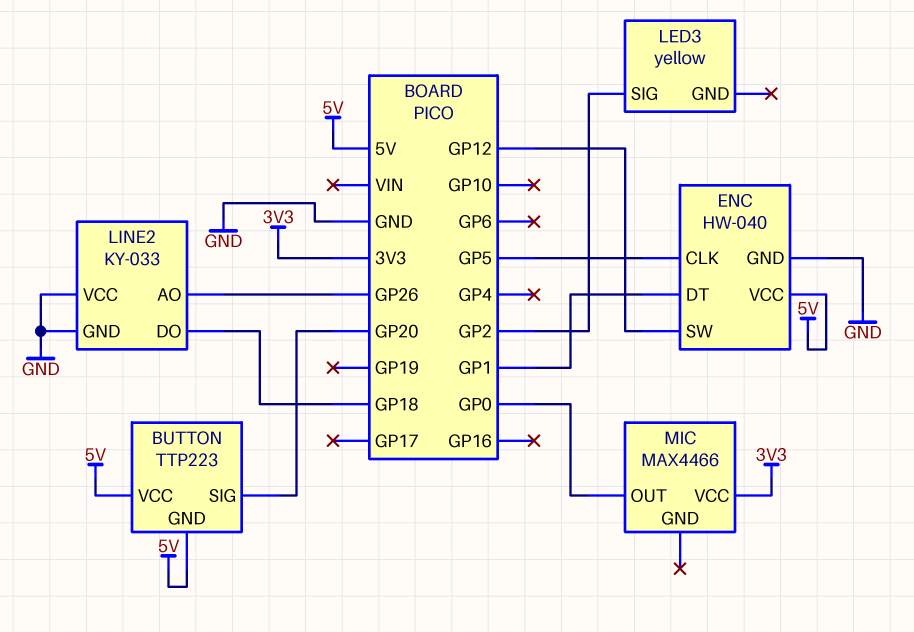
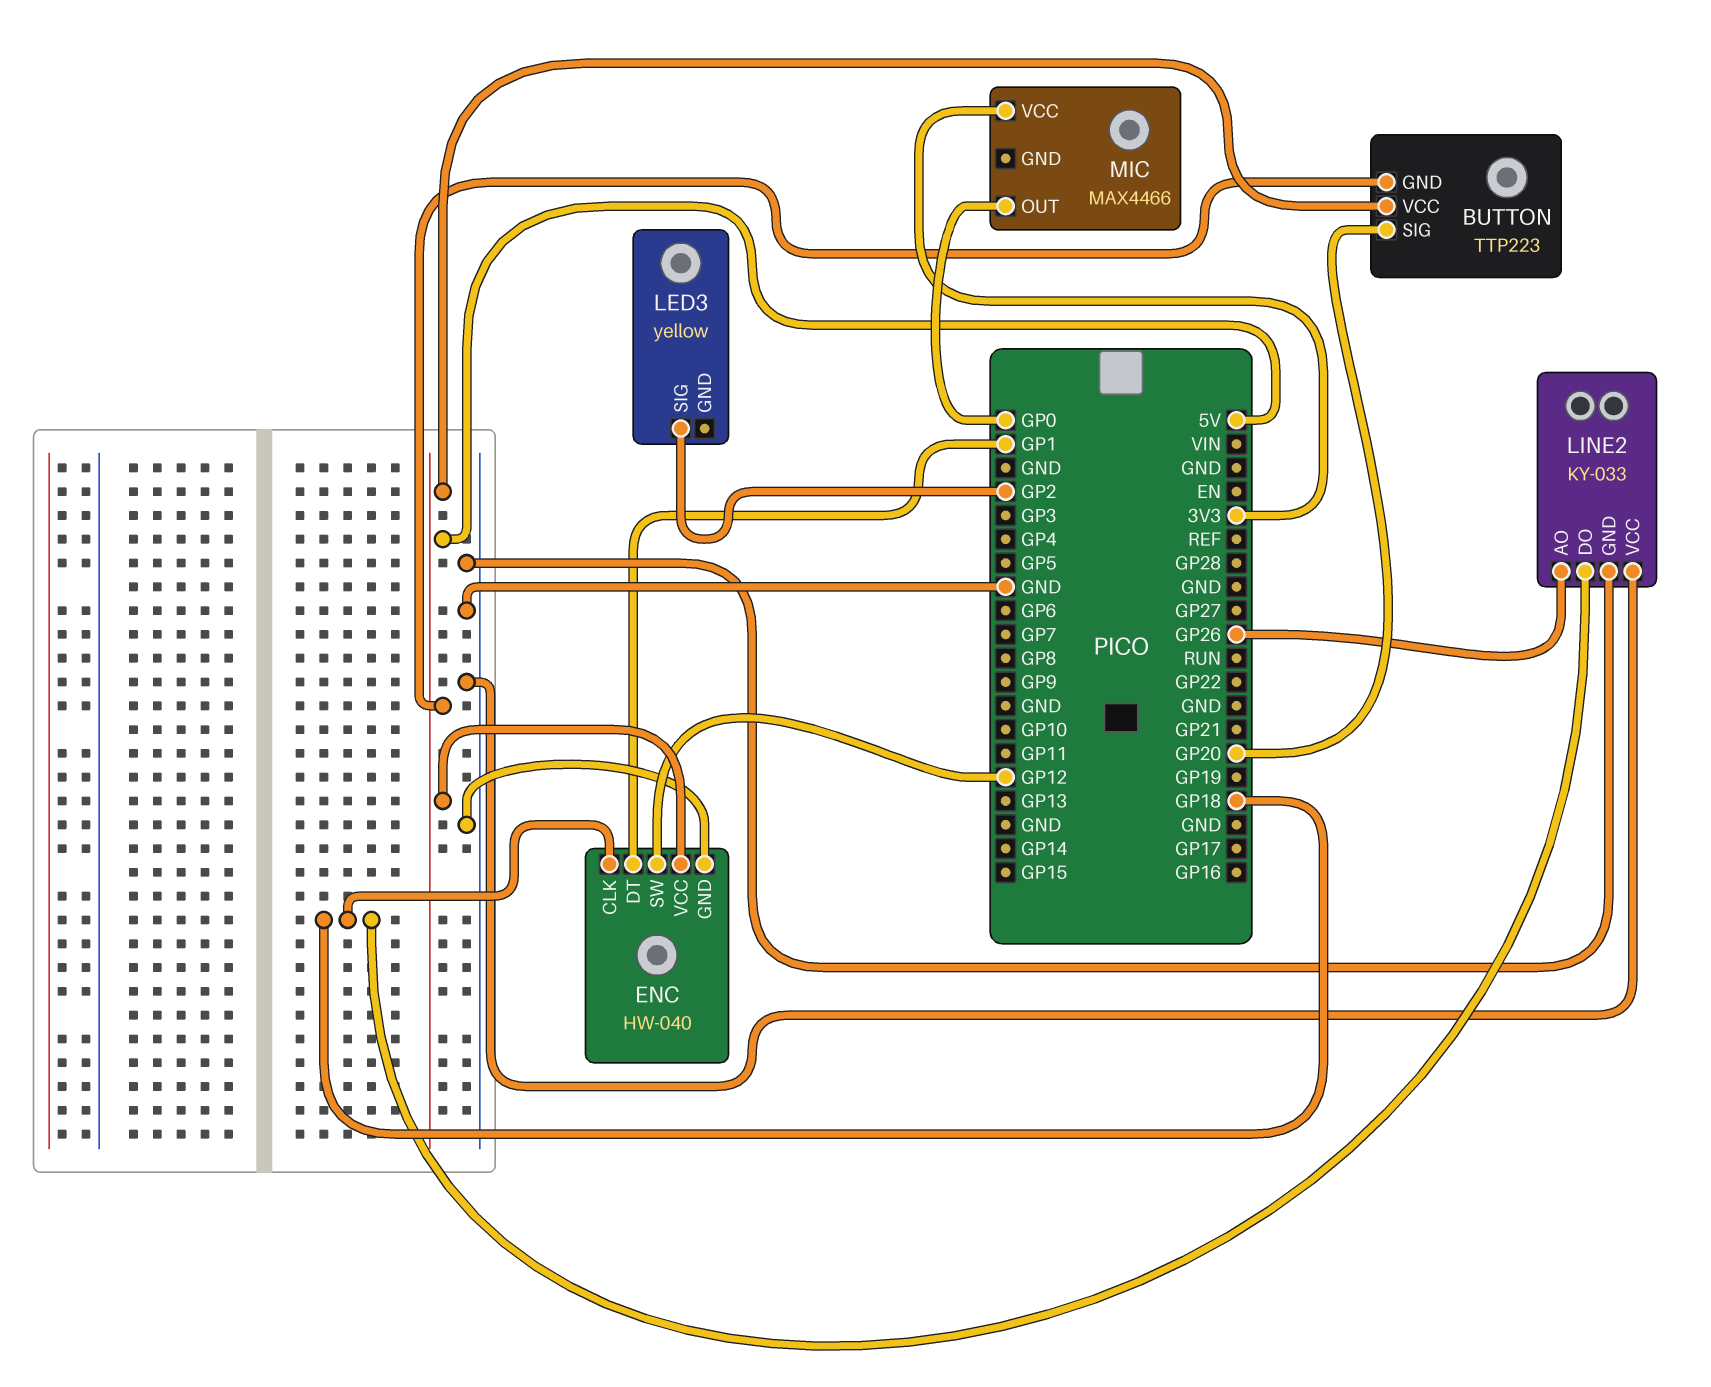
ENC pin CLK: GP5 -> GP18

